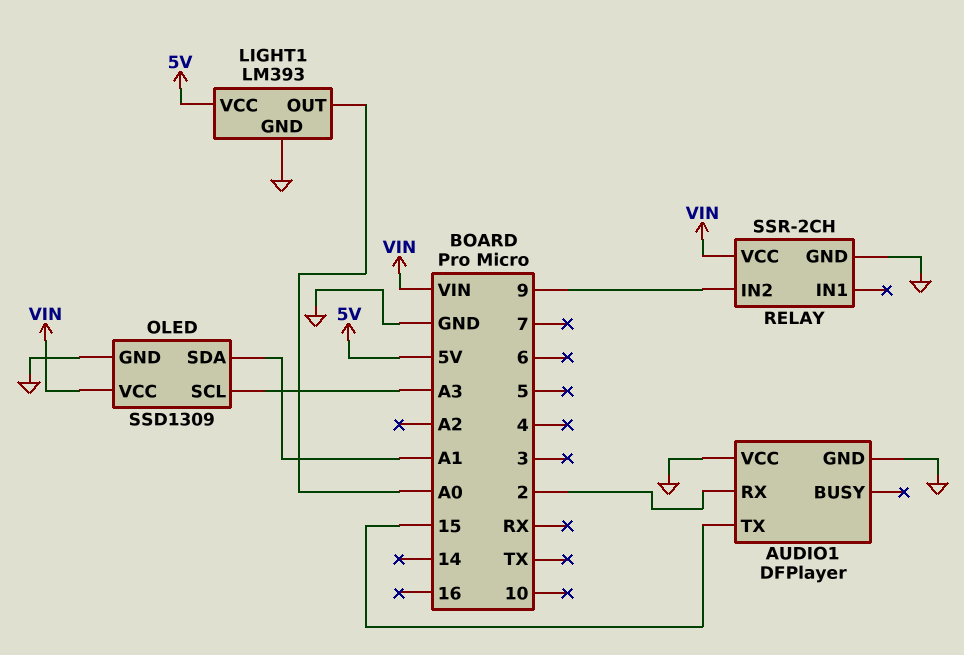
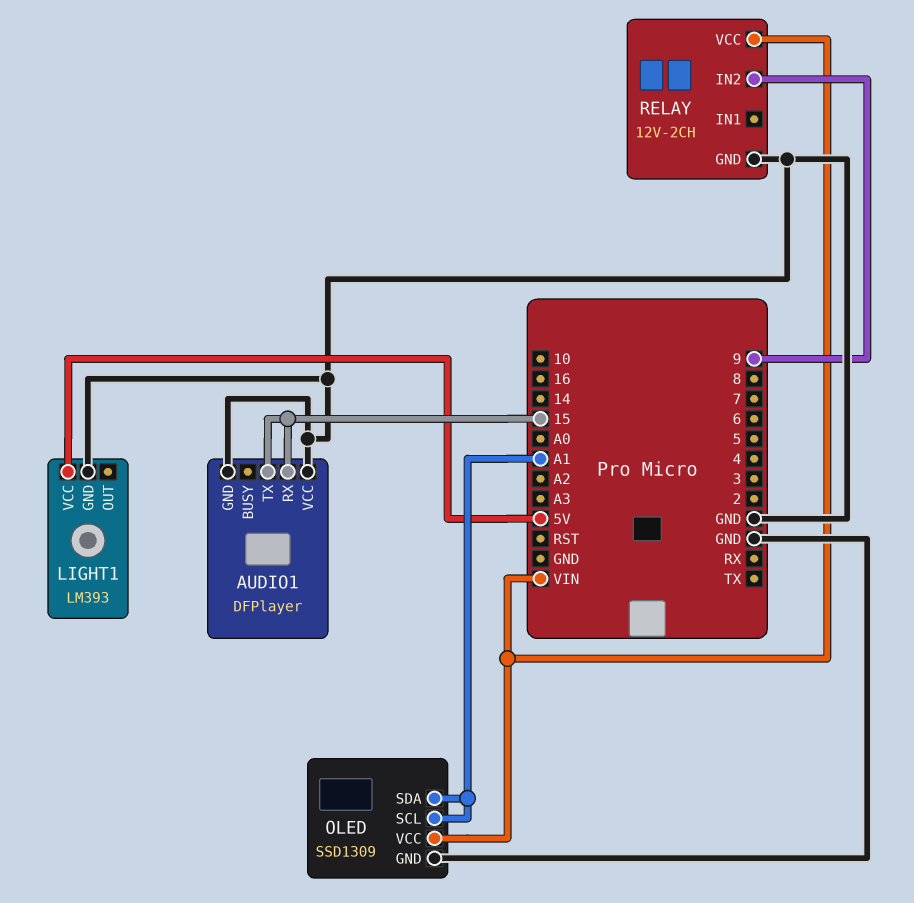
AUDIO1 pin RX: 2 -> 15
LIGHT1 pin OUT: A0 -> none
OLED pin SCL: A3 -> A1
RELAY: SSR-2CH -> 12V-2CH

